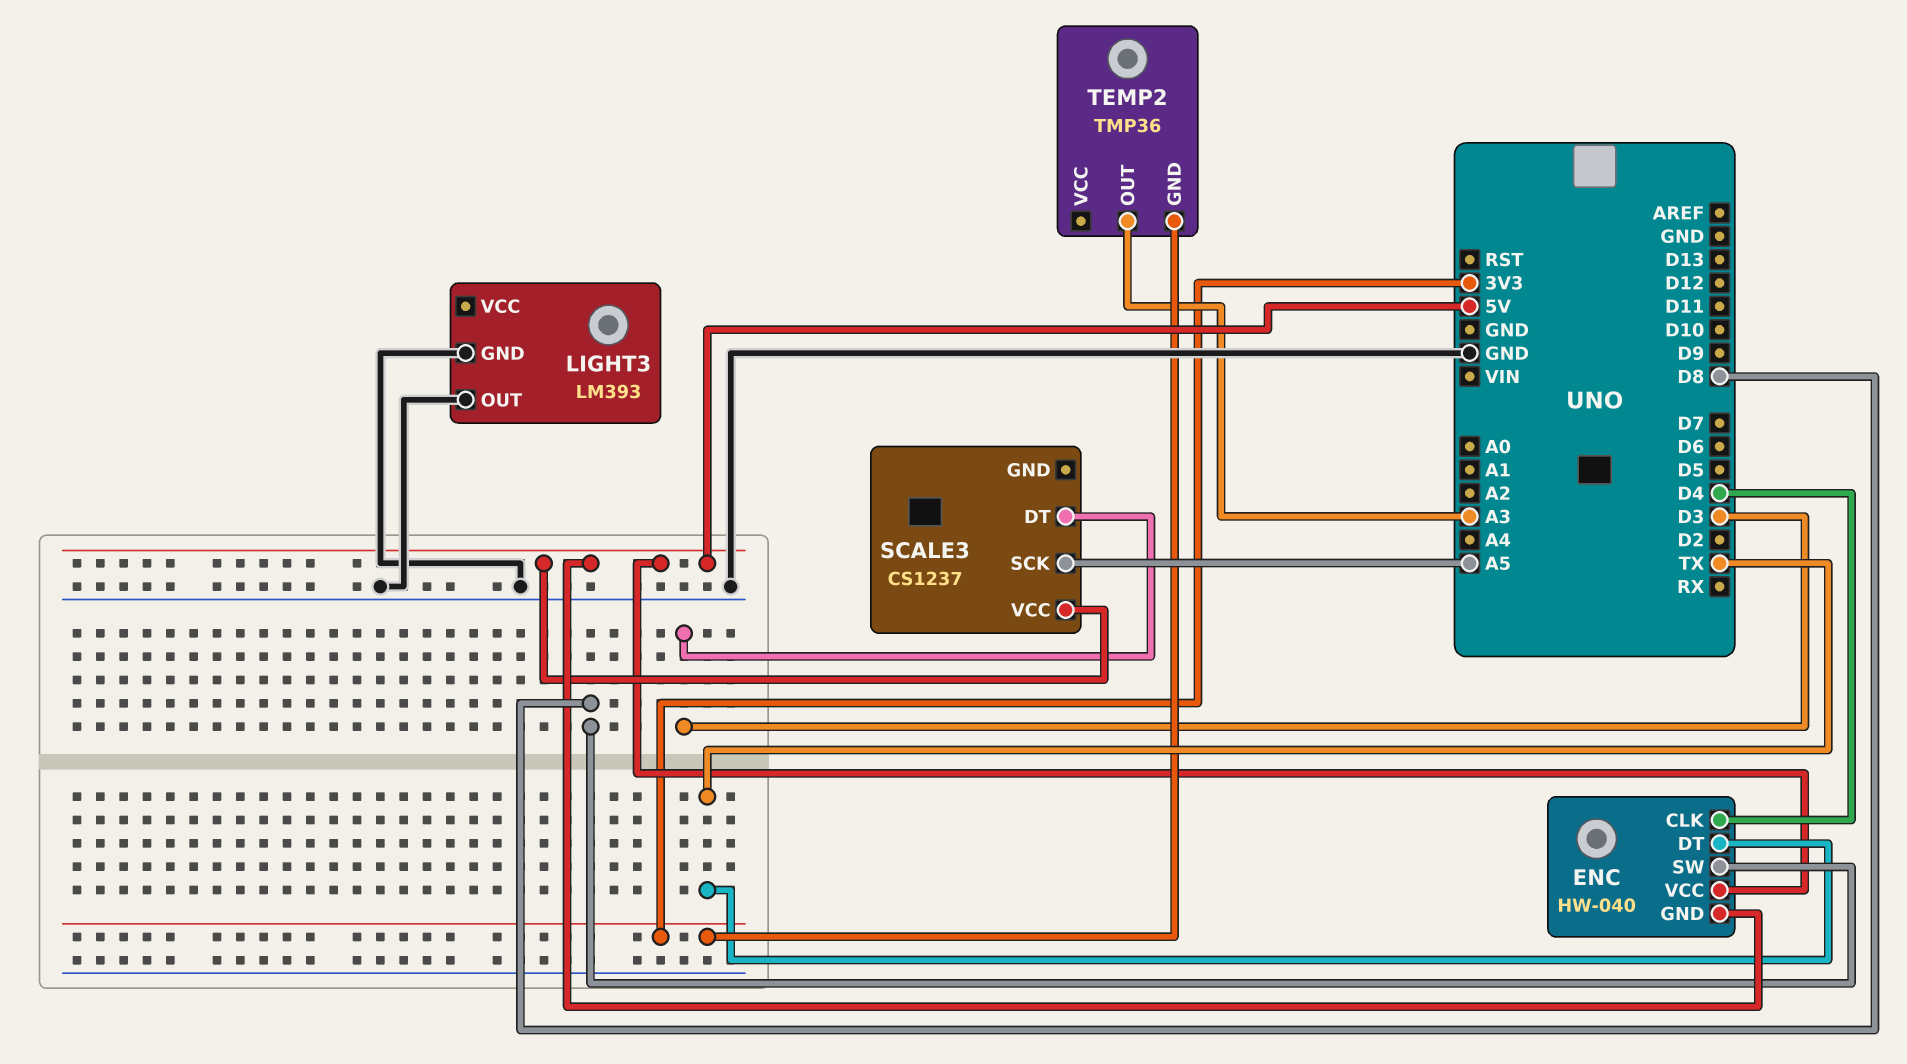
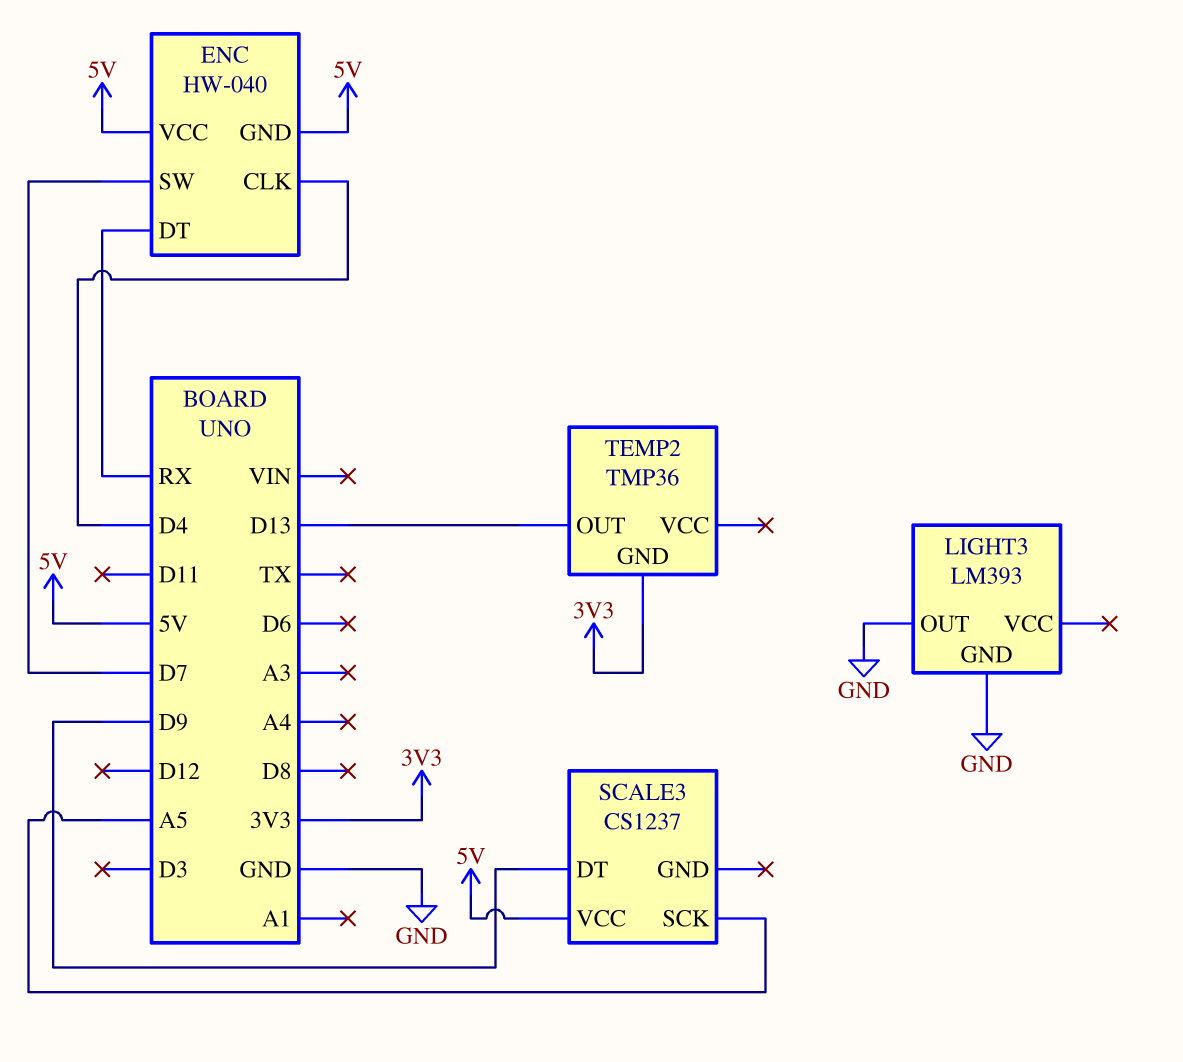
ENC pin DT: TX -> RX
ENC pin SW: D8 -> D7
SCALE3 pin DT: D3 -> D9
TEMP2 pin OUT: A3 -> D13

